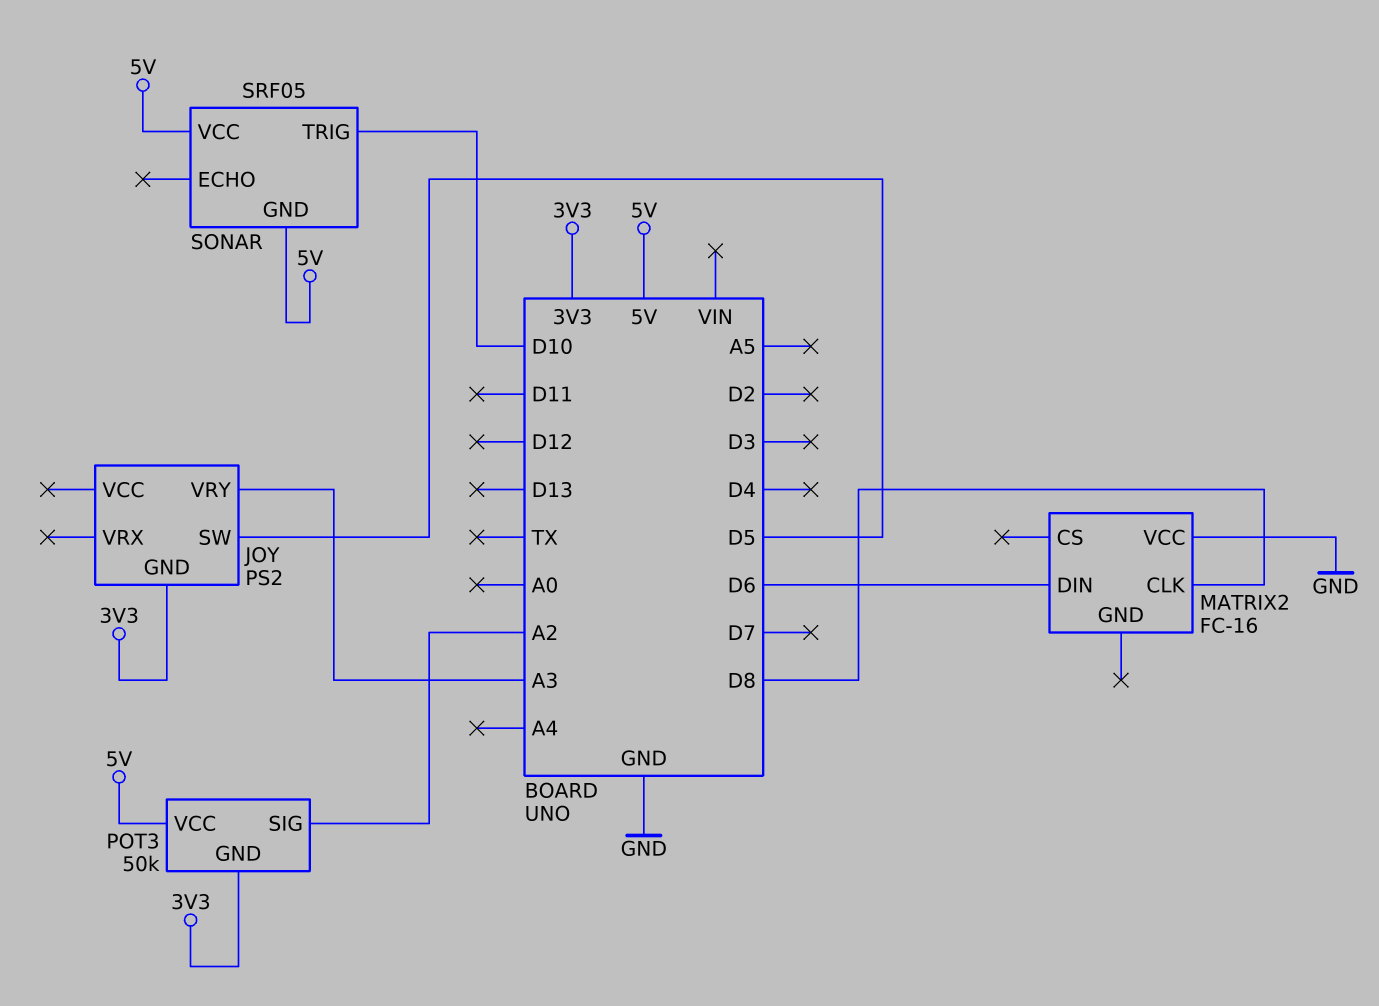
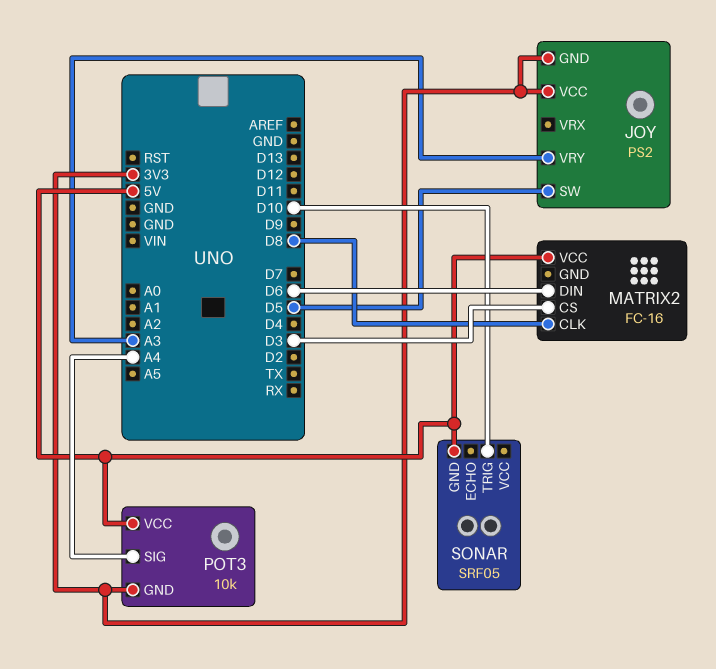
JOY pin VCC: none -> 3V3
MATRIX2 pin CS: none -> D3
MATRIX2 pin VCC: GND -> 5V
POT3: 50k -> 10k
POT3 pin SIG: A2 -> A4
SONAR pin VCC: 5V -> none

